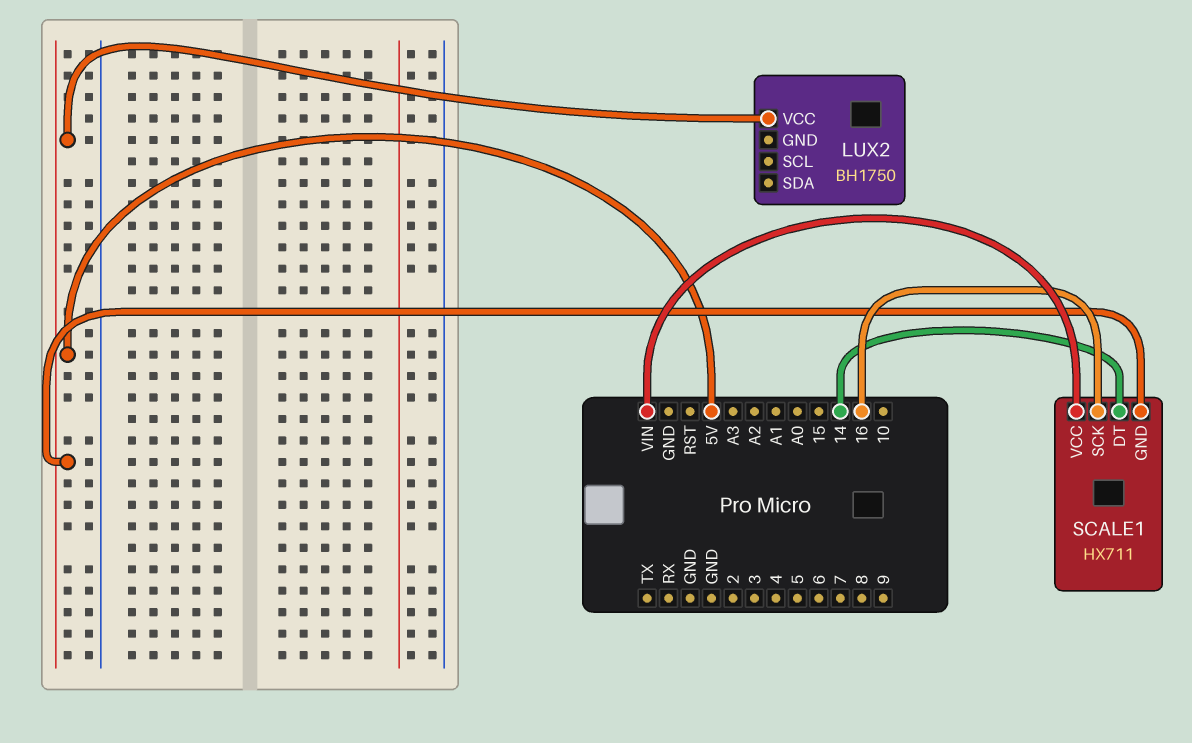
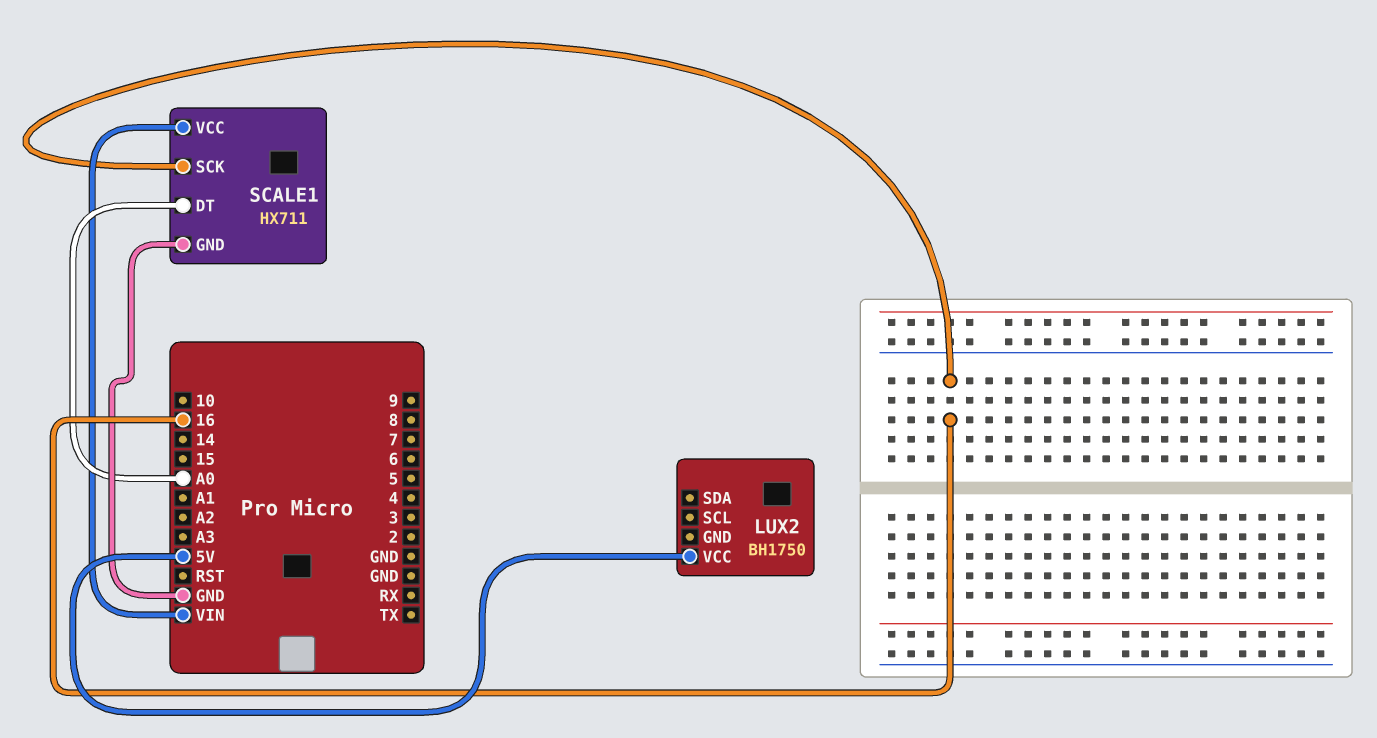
SCALE1 pin DT: 14 -> A0
SCALE1 pin GND: 5V -> GND

